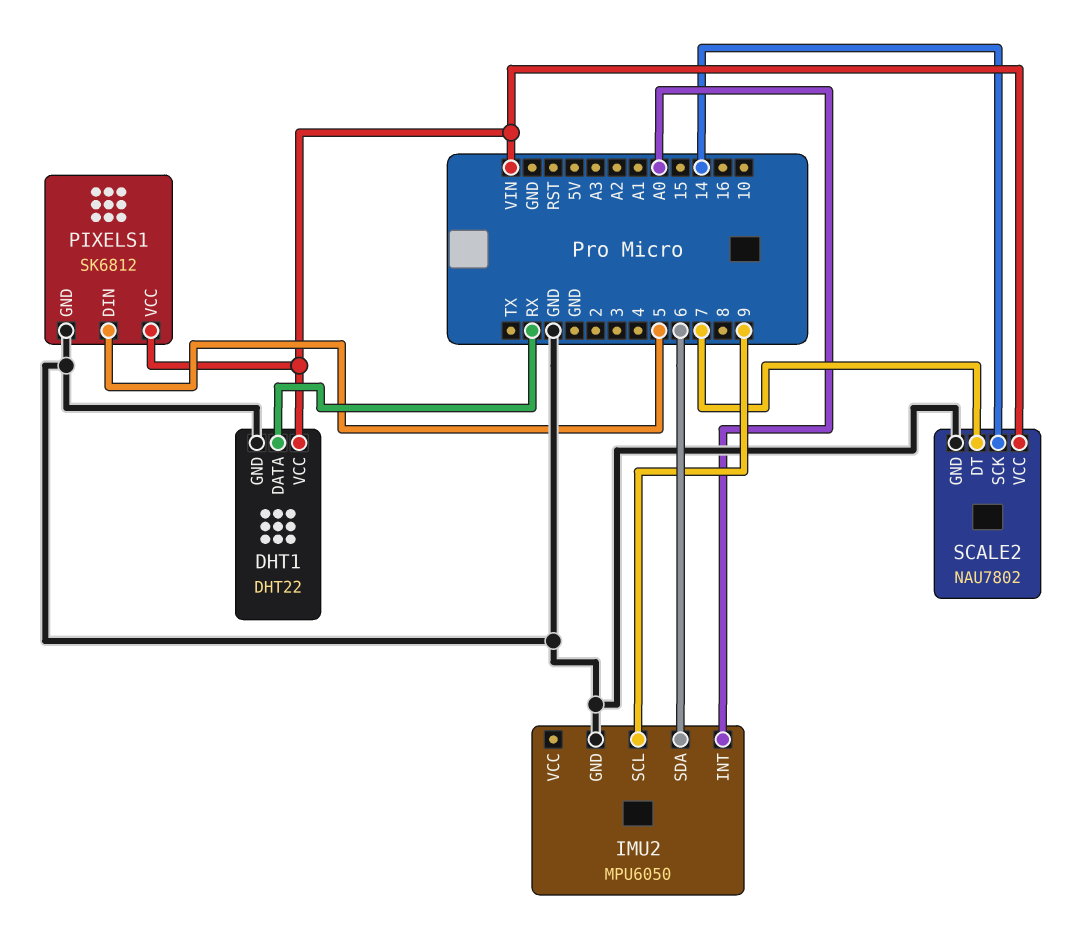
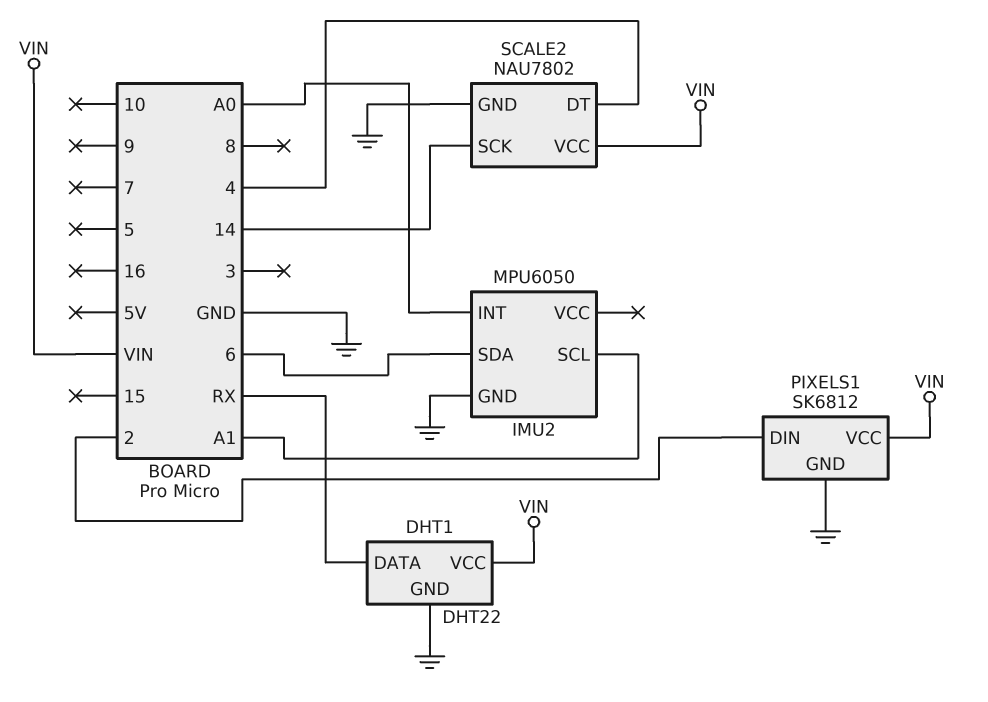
IMU2 pin SCL: 9 -> A1
PIXELS1 pin DIN: 5 -> 2
SCALE2 pin DT: 7 -> 4

